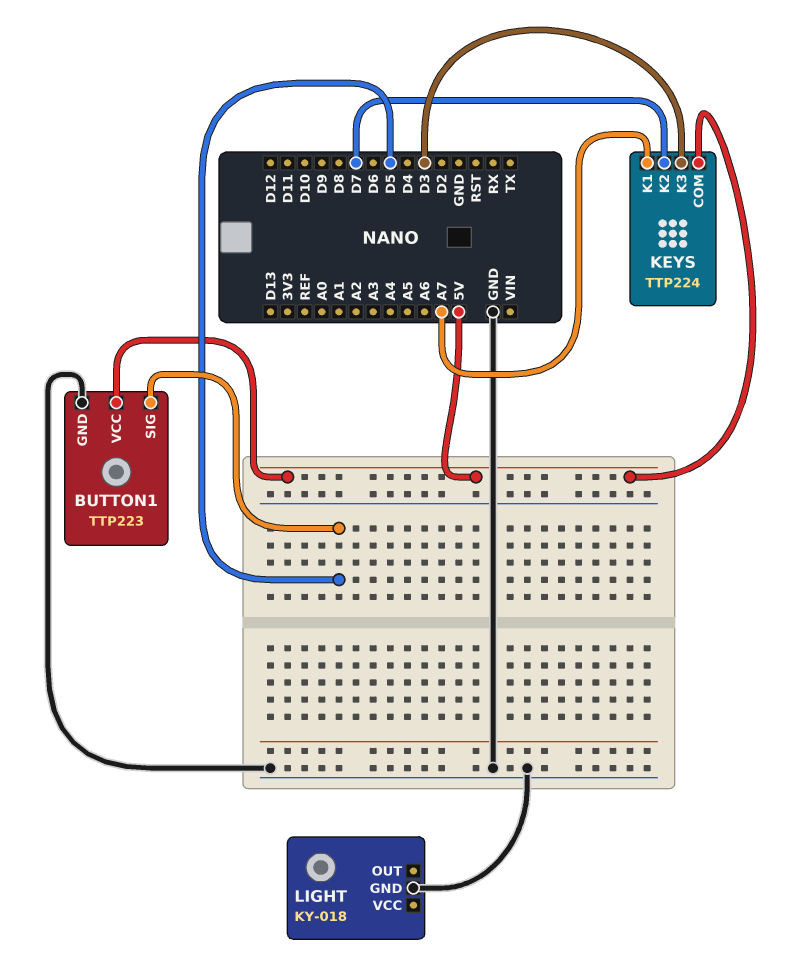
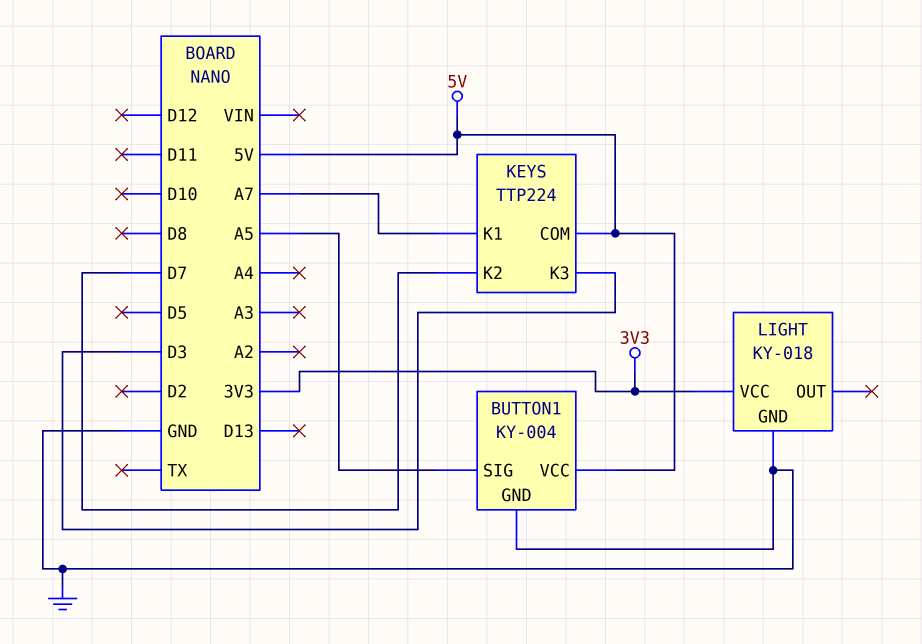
BUTTON1: TTP223 -> KY-004
BUTTON1 pin SIG: D5 -> A5
LIGHT pin VCC: none -> 3V3

